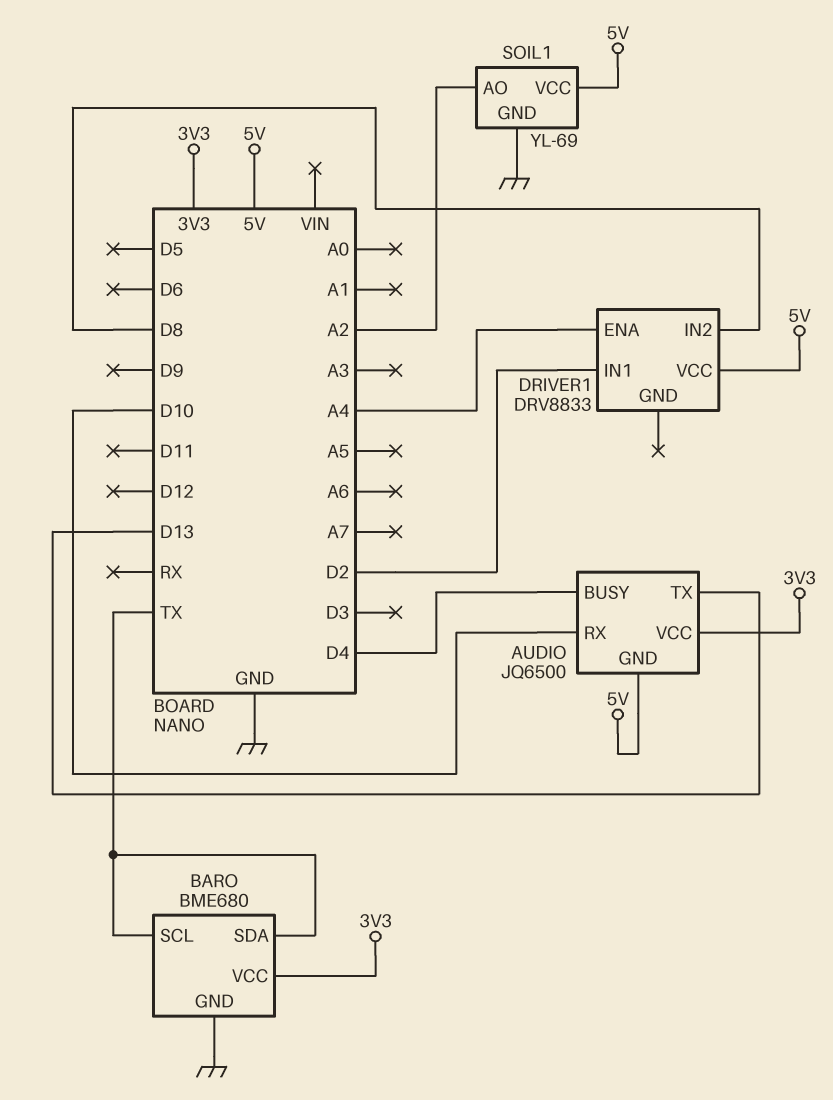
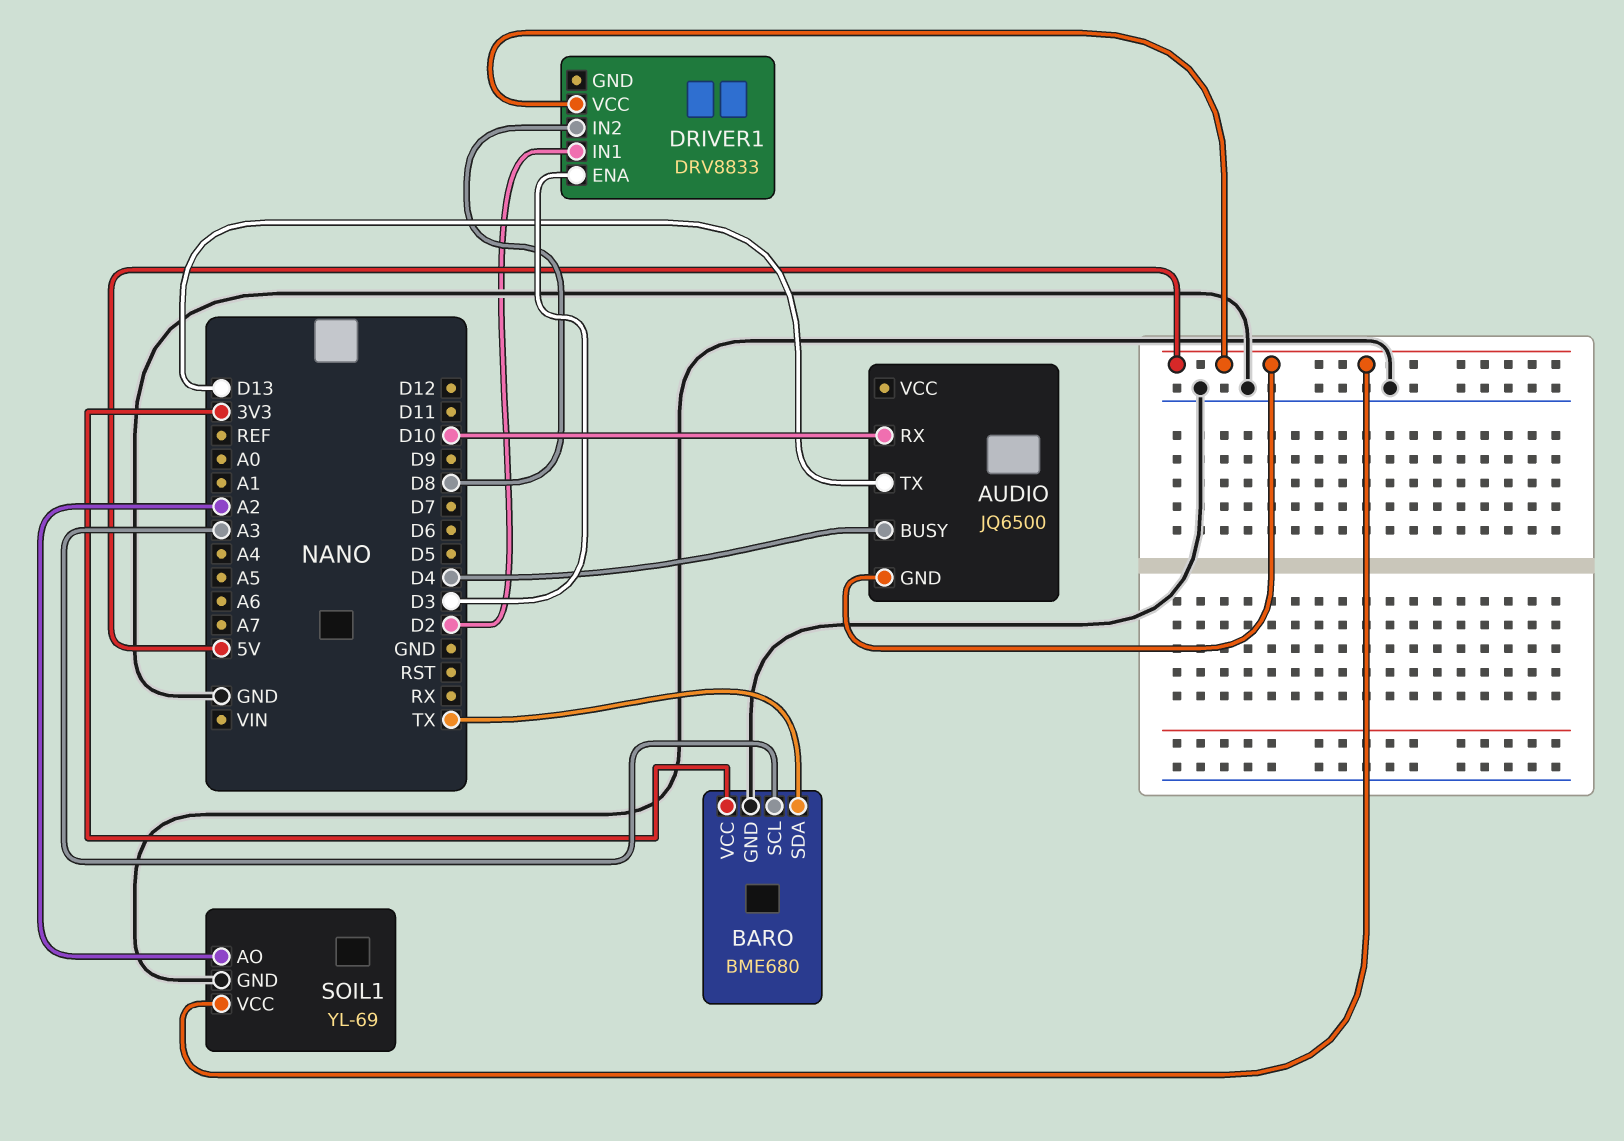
AUDIO pin VCC: 3V3 -> none
BARO pin SCL: TX -> A3
DRIVER1 pin ENA: A4 -> D3

